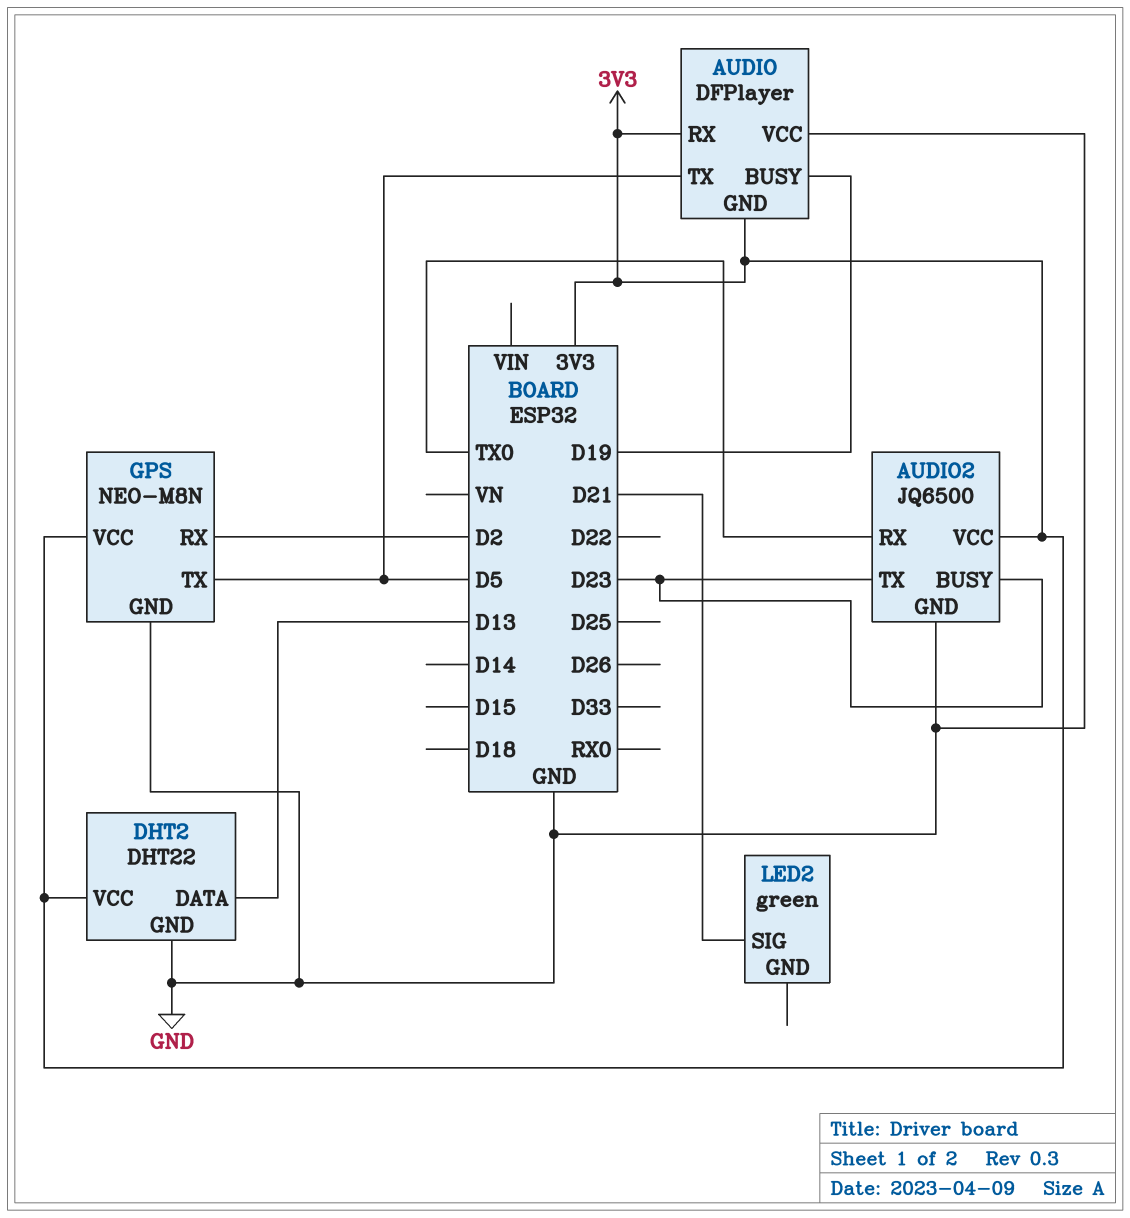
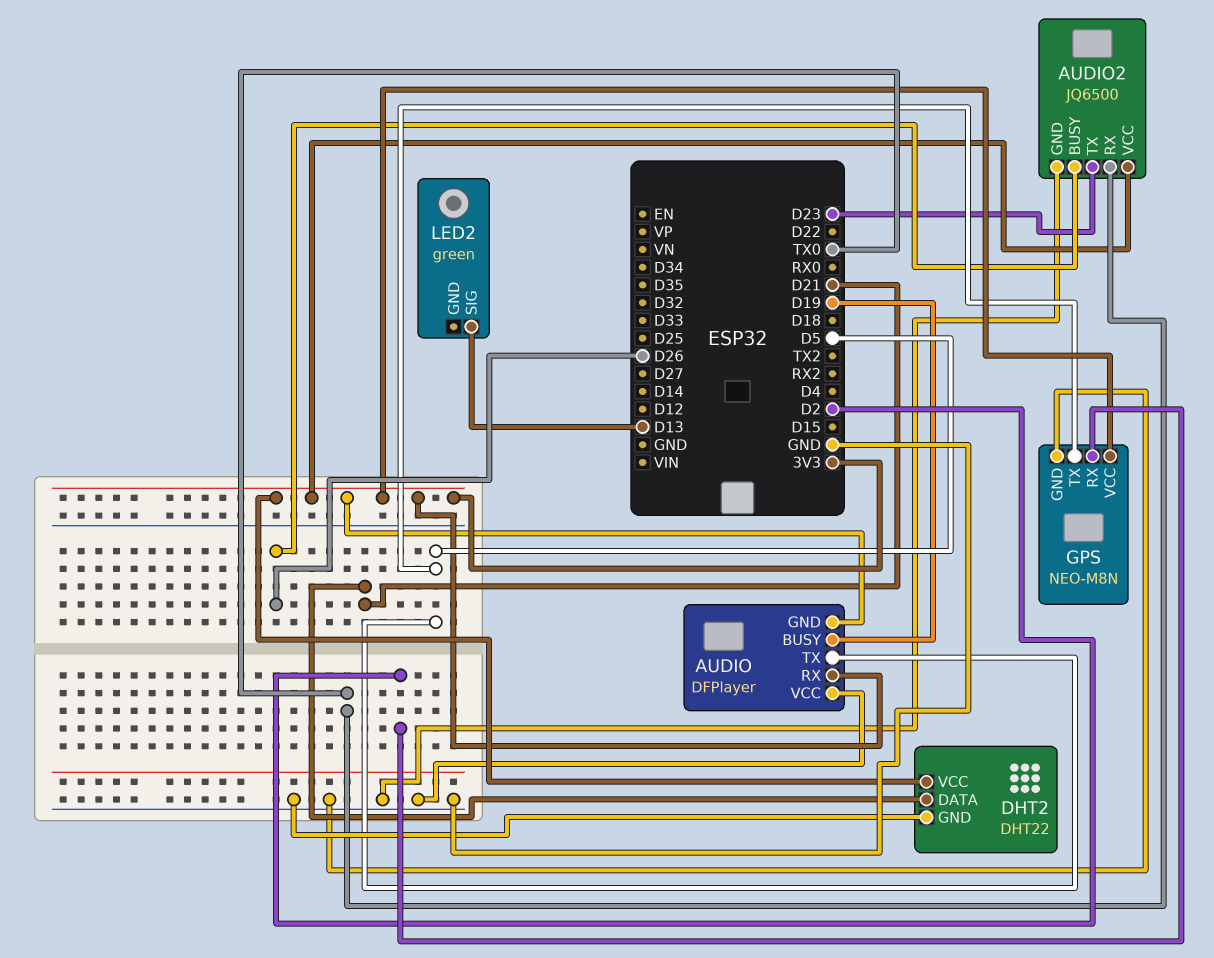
AUDIO2 pin BUSY: D23 -> D26
DHT2 pin DATA: D13 -> D21
LED2 pin SIG: D21 -> D13

